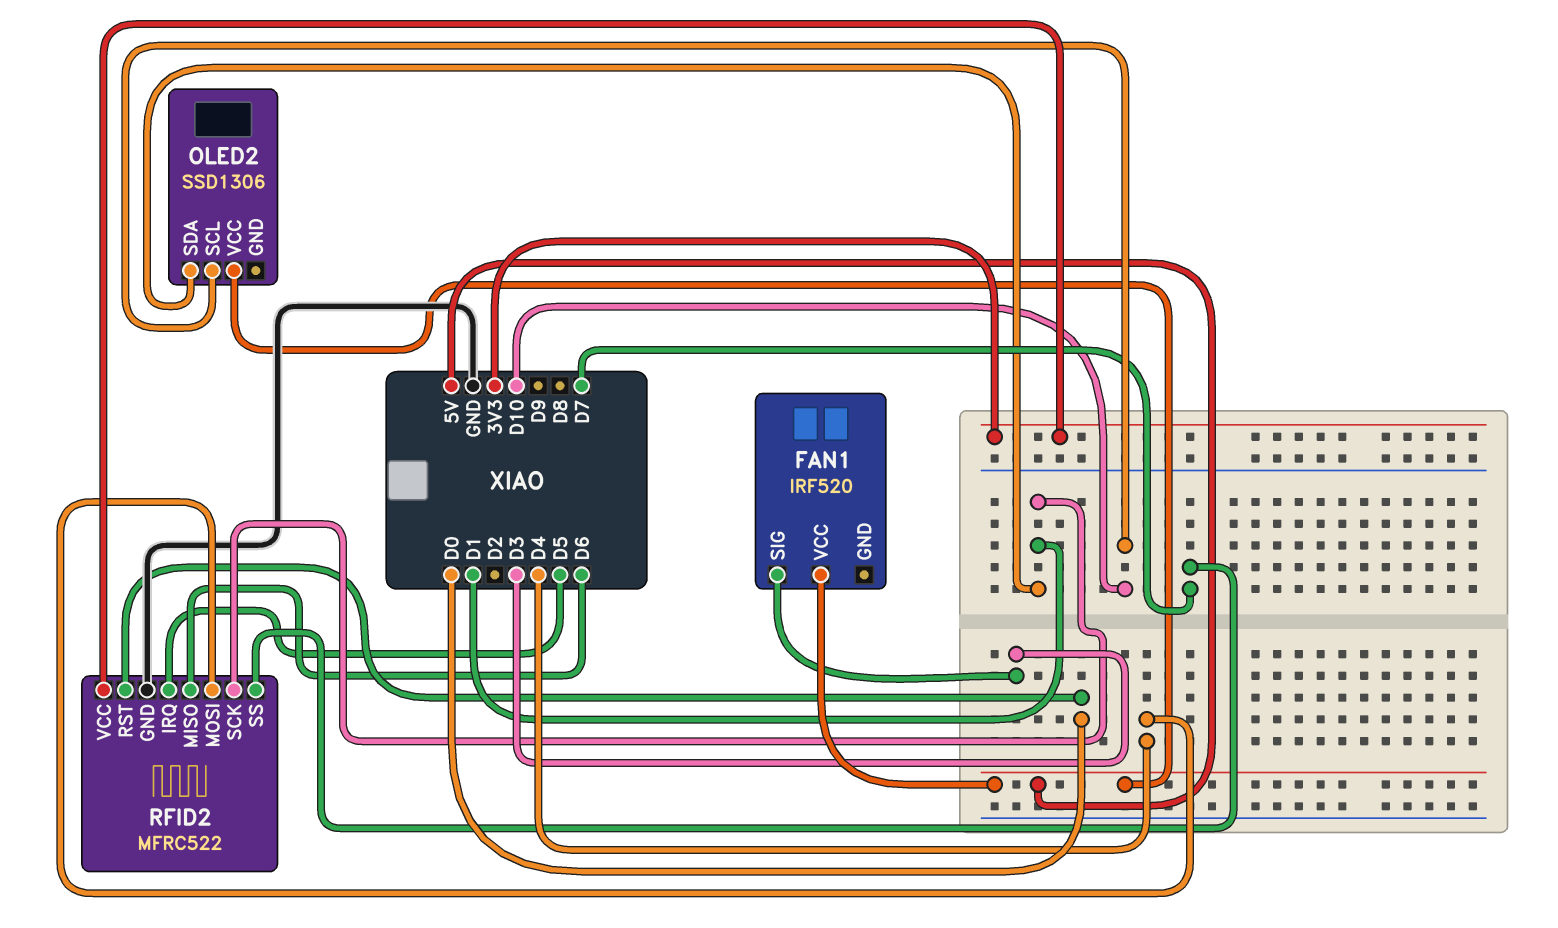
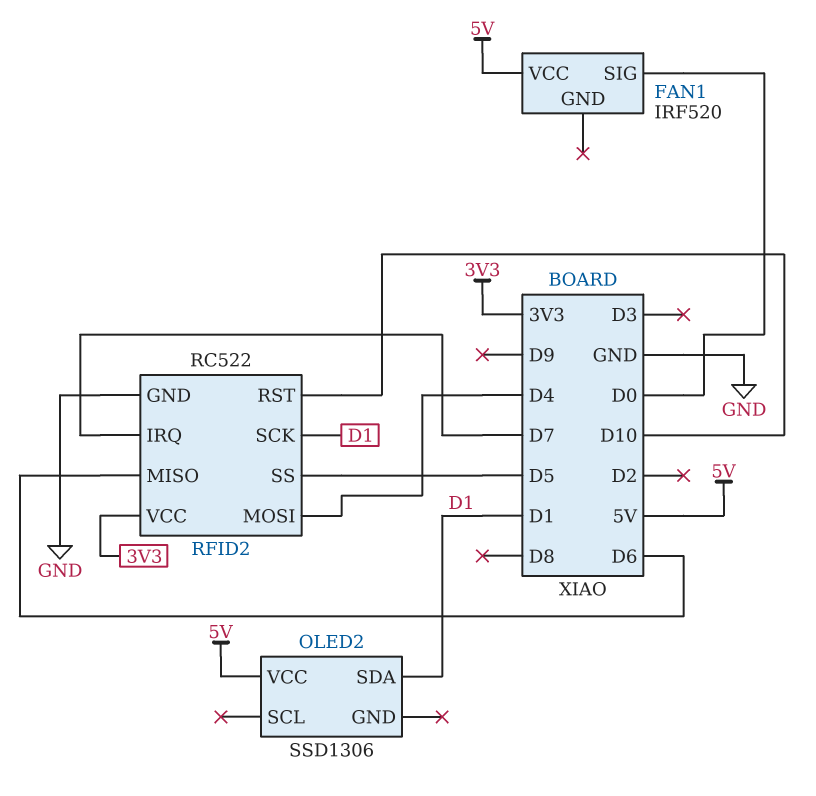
FAN1 pin SIG: D3 -> D0
OLED2 pin SCL: D10 -> none
RFID2: MFRC522 -> RC522
RFID2 pin IRQ: D5 -> D7
RFID2 pin RST: D0 -> D10
RFID2 pin SS: D7 -> D5

